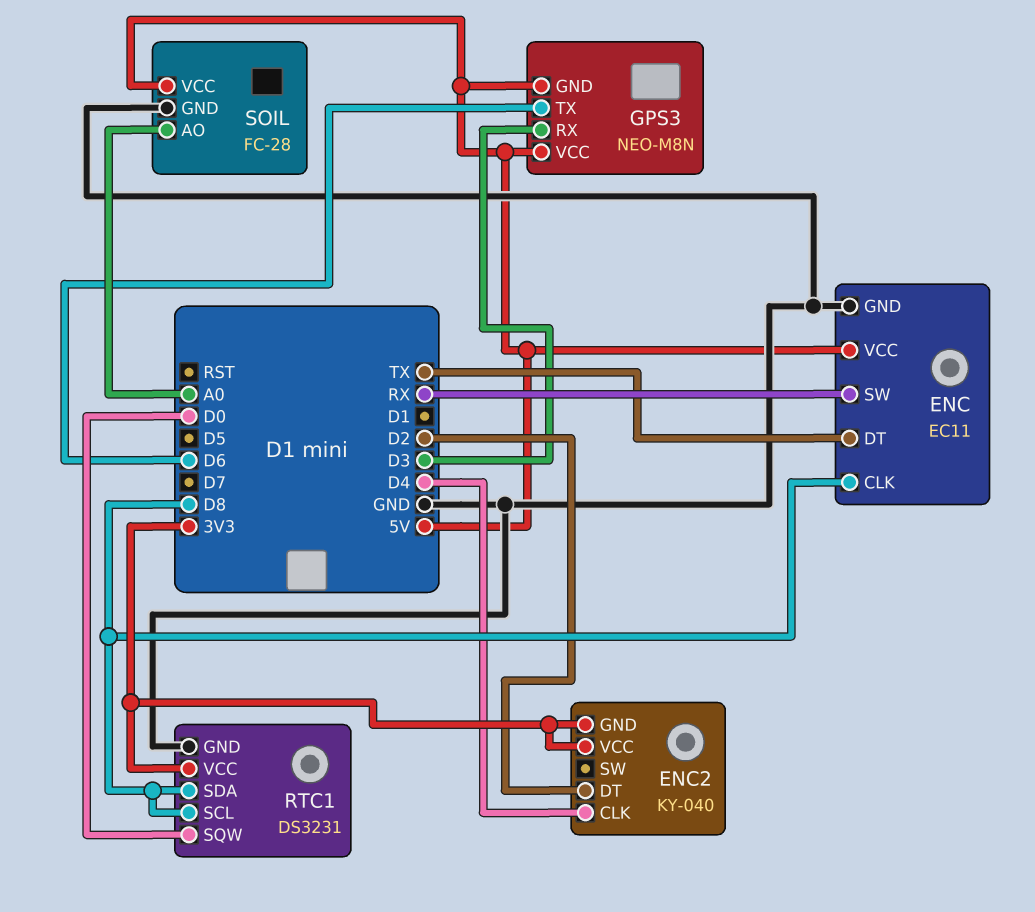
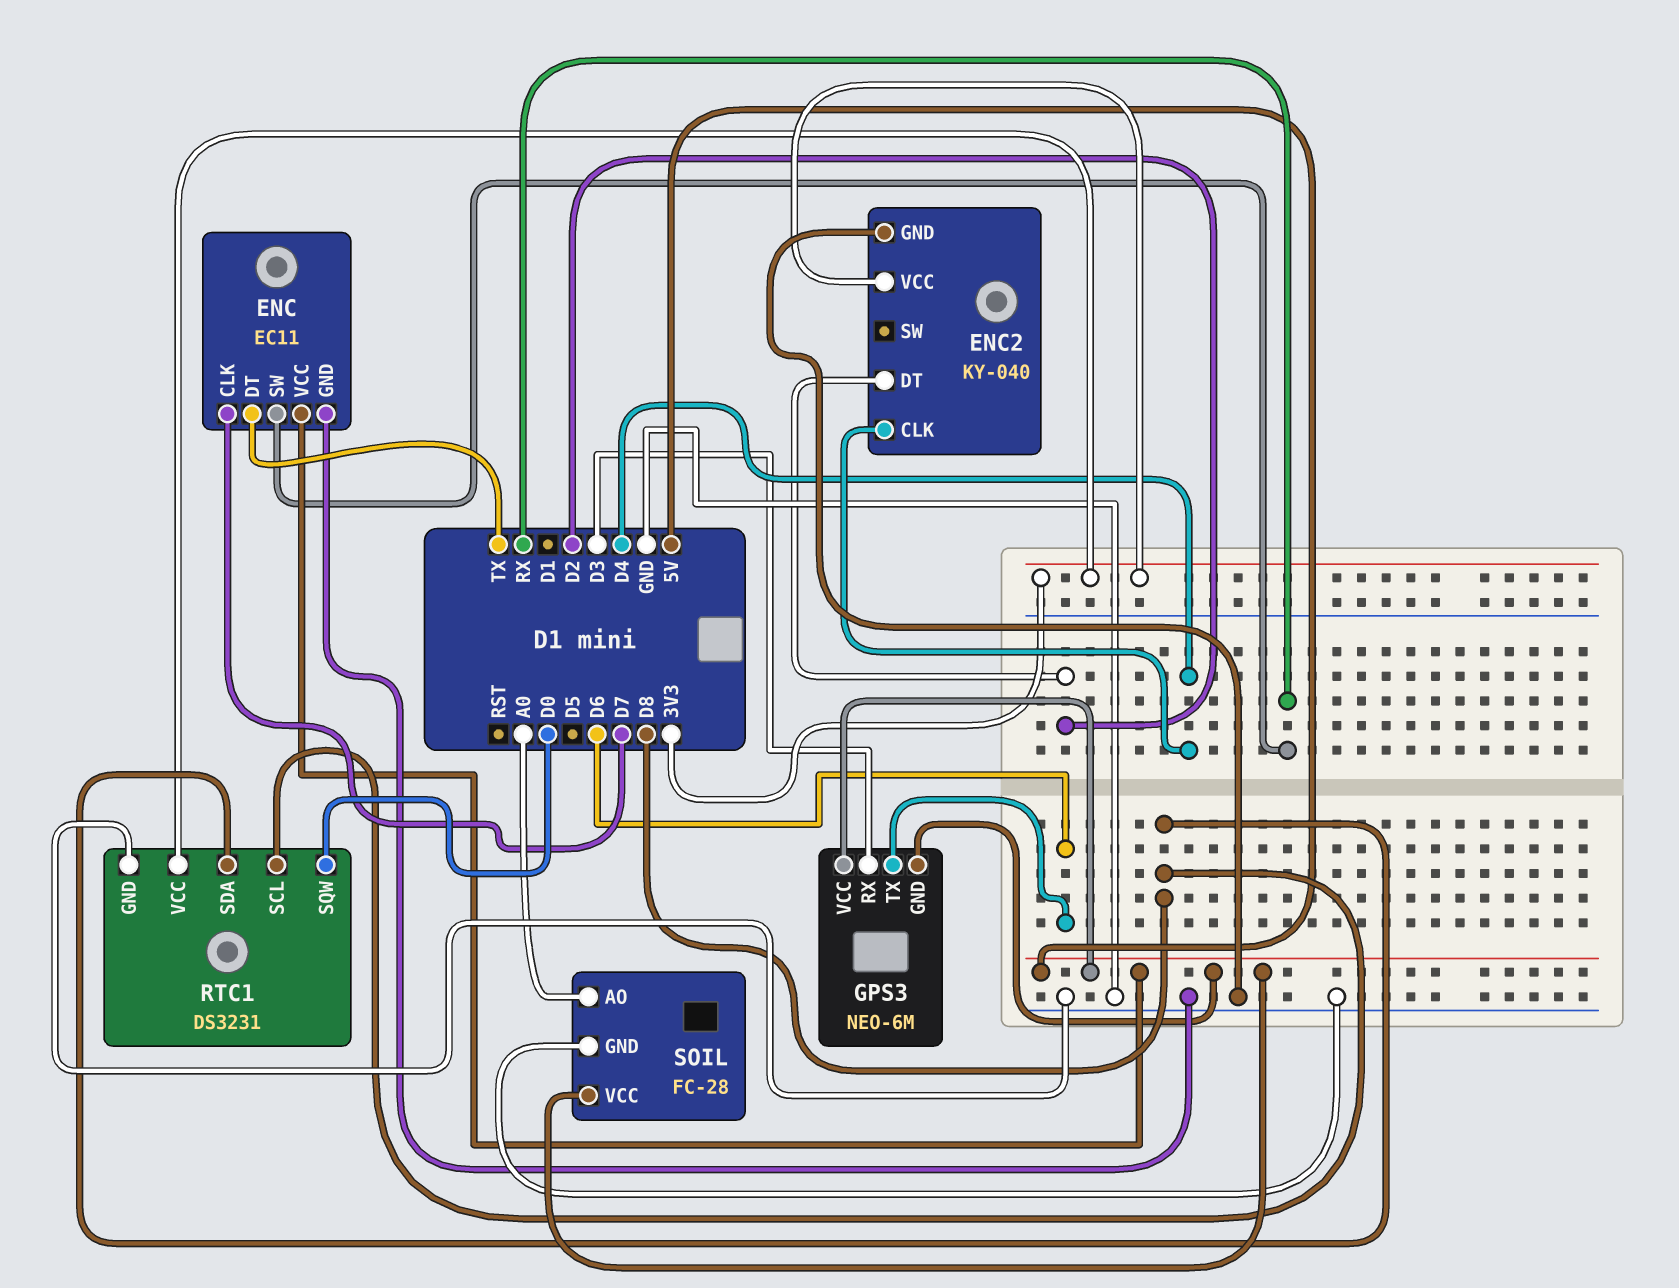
ENC pin CLK: D8 -> D7
ENC2 pin GND: 3V3 -> GND
GPS3: NEO-M8N -> NEO-6M

